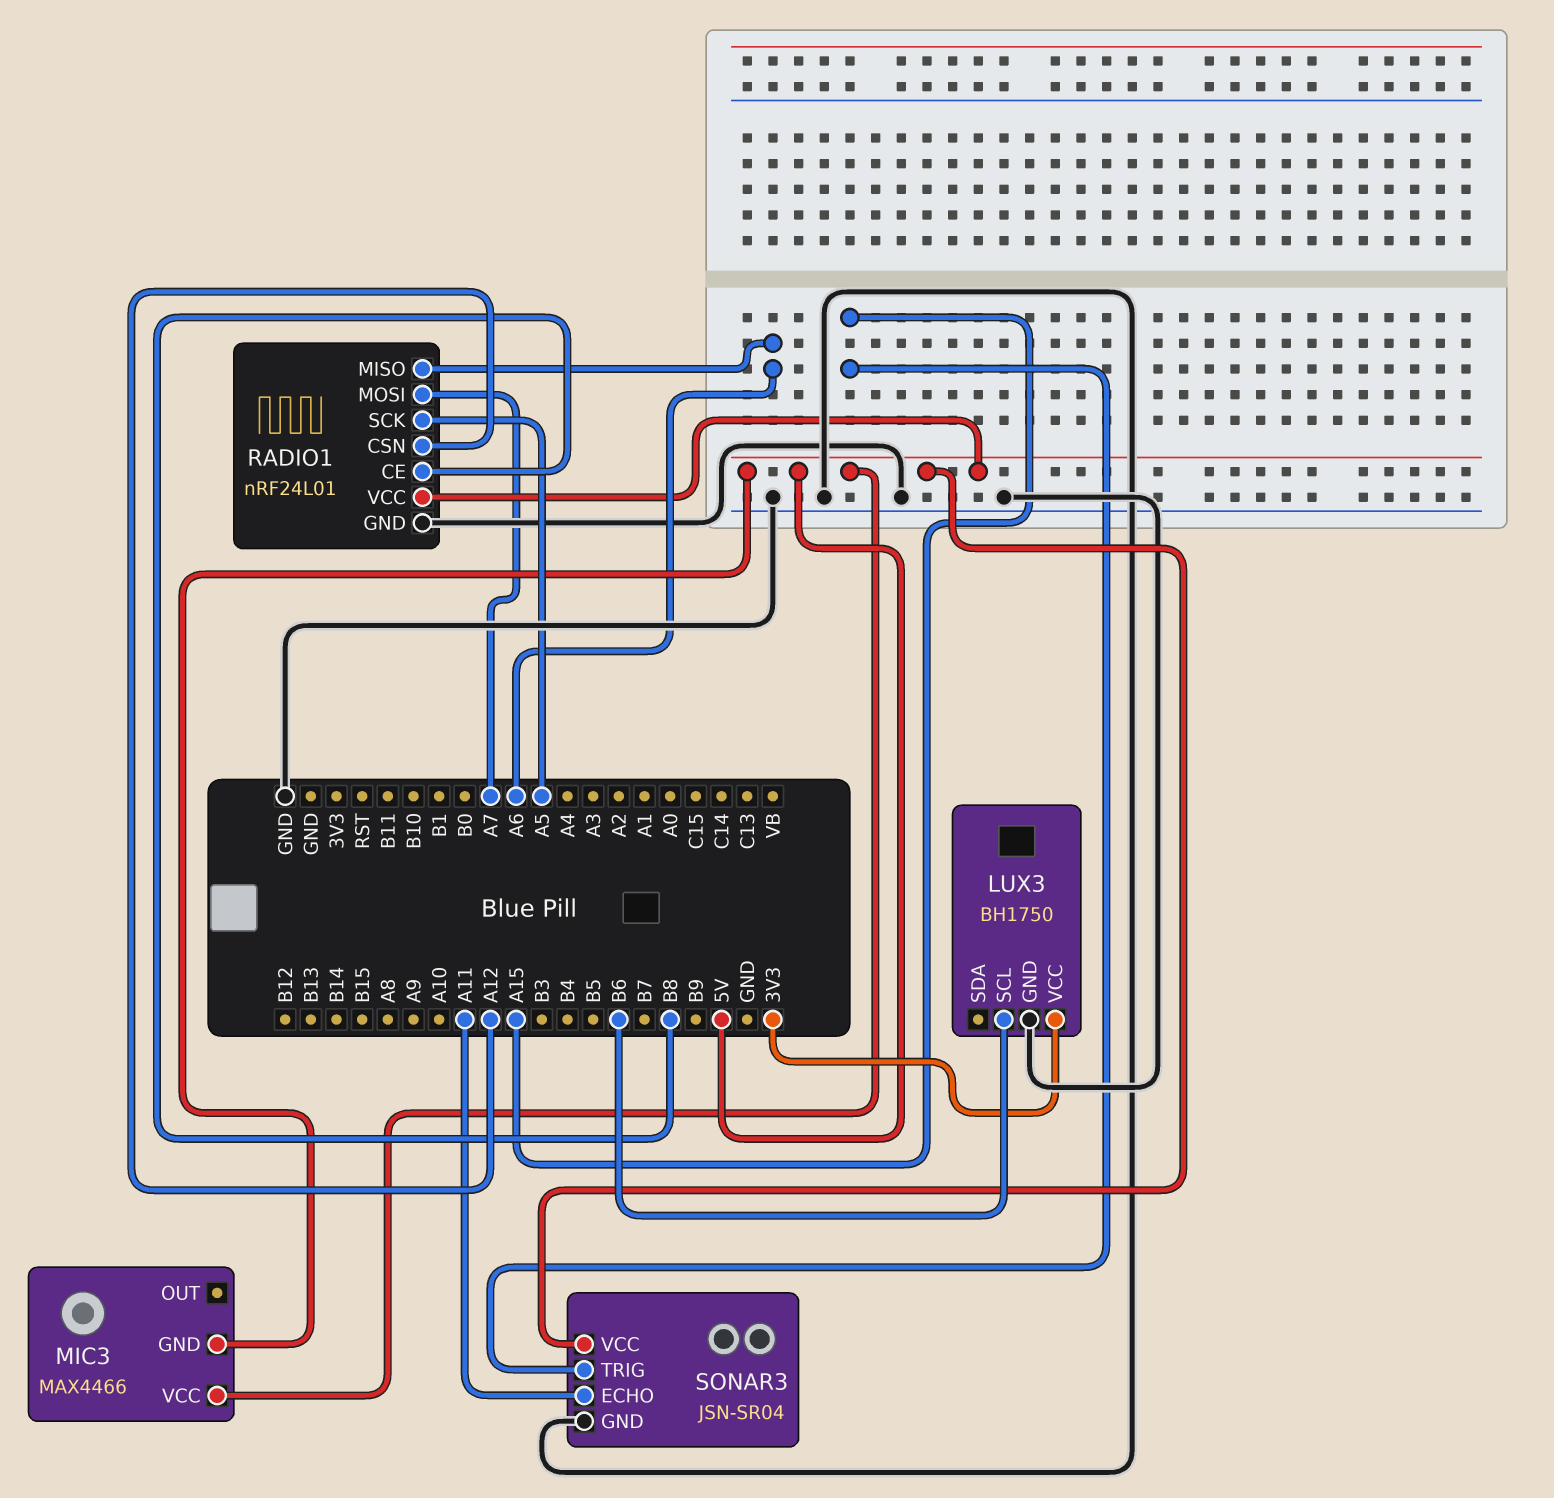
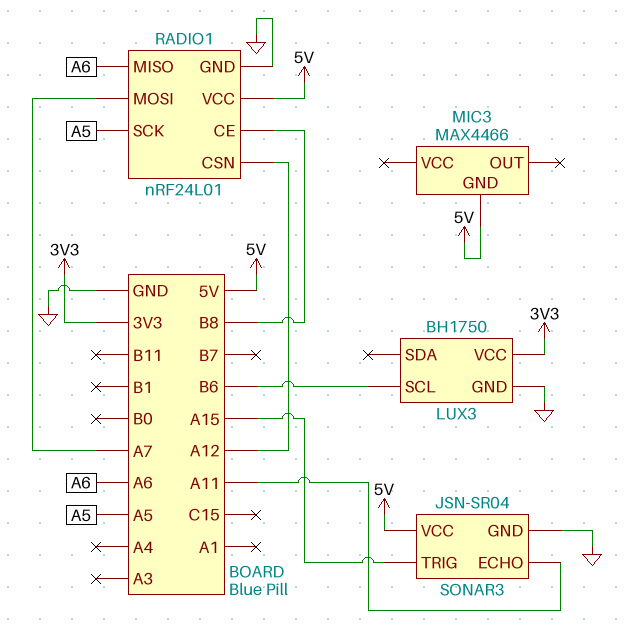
MIC3 pin VCC: 5V -> none

